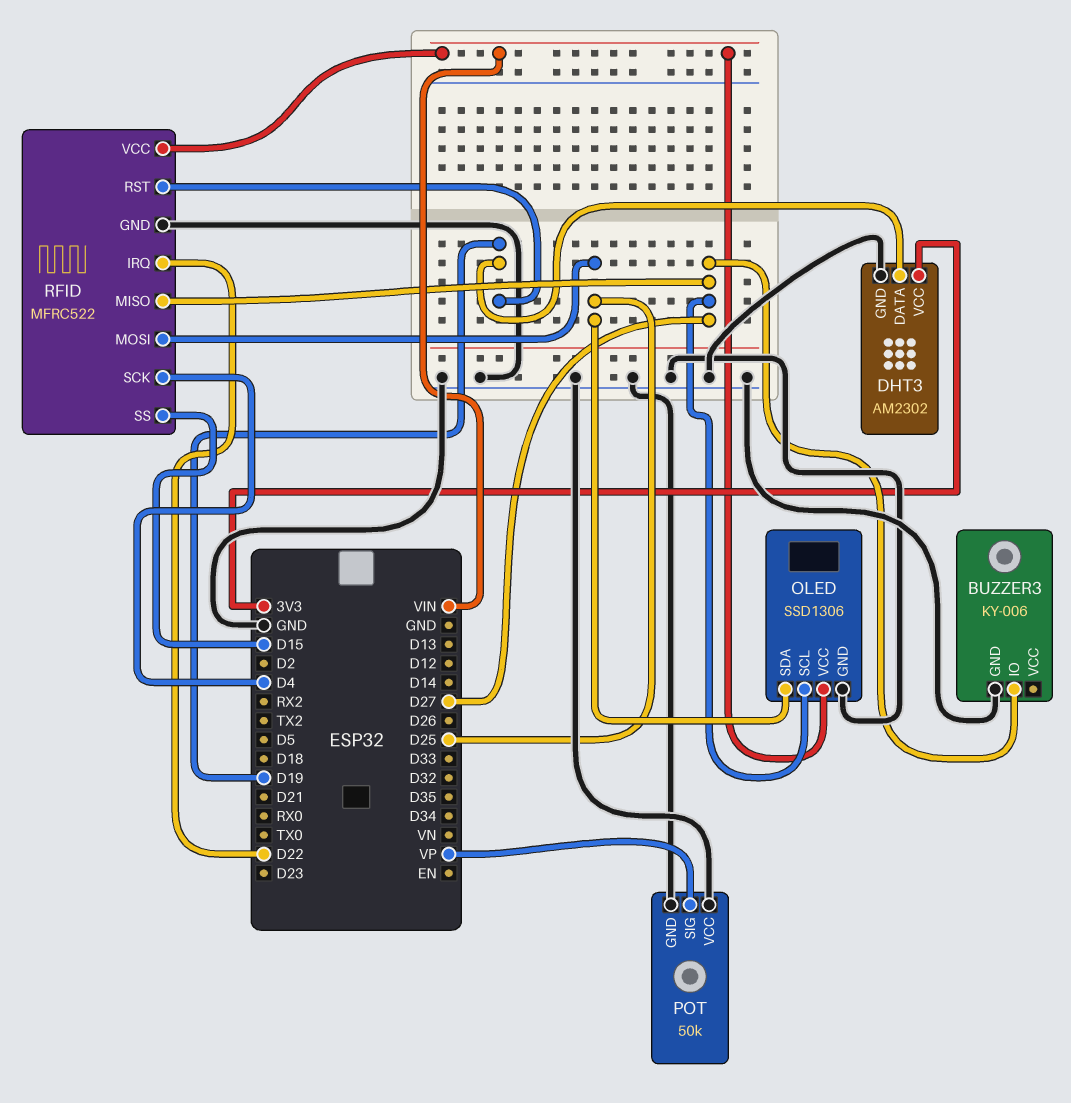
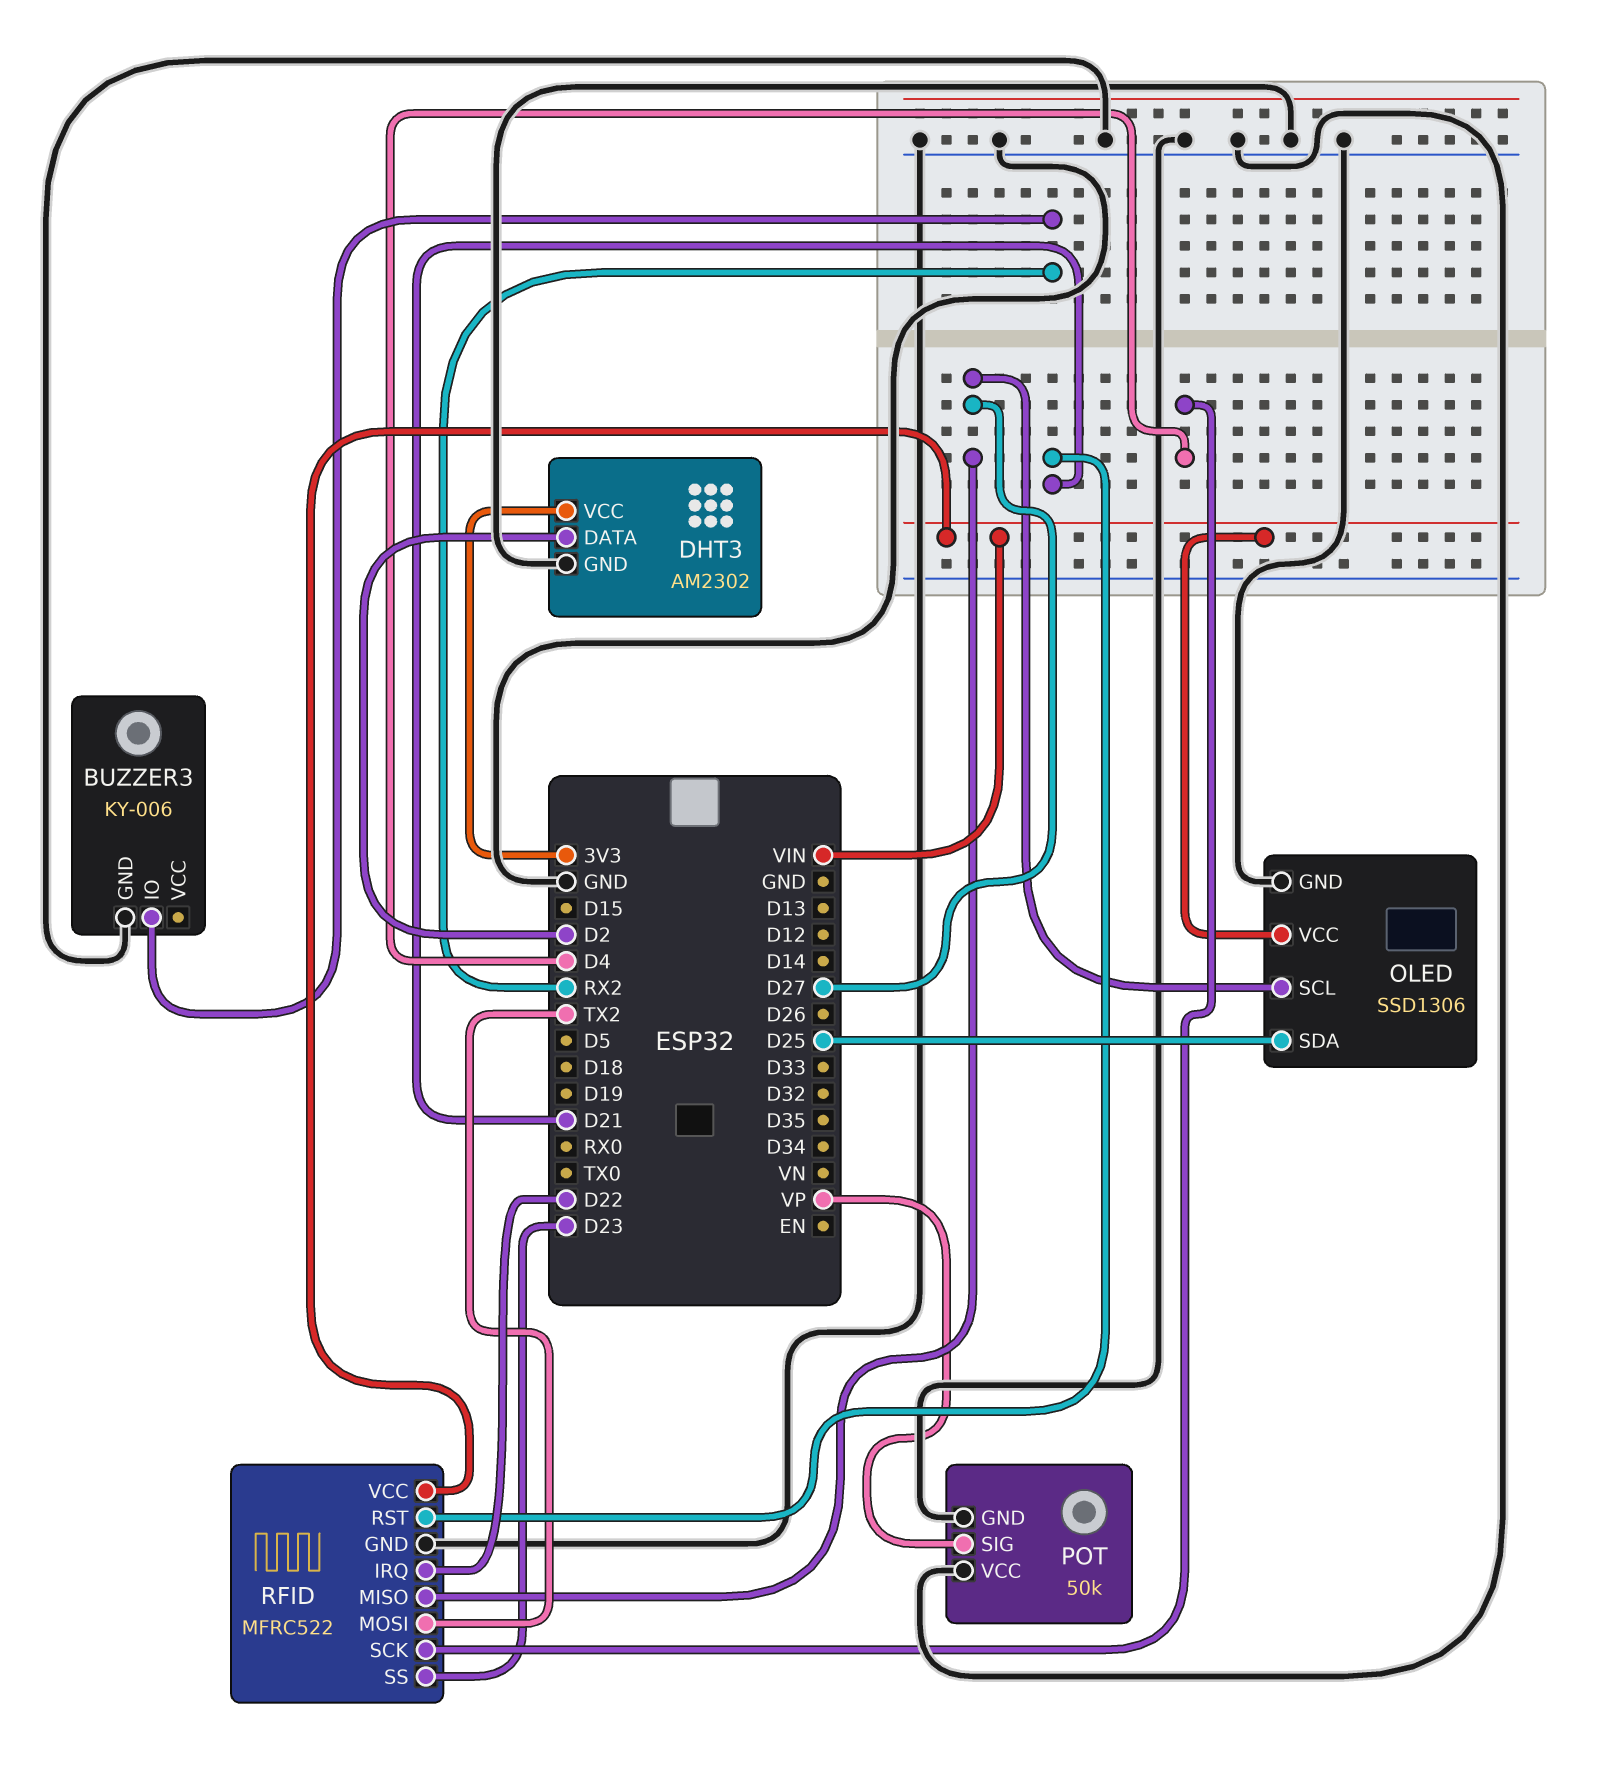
BUZZER3 pin IO: D27 -> RX2
DHT3 pin DATA: D19 -> D2
RFID pin MOSI: D25 -> TX2
RFID pin RST: D19 -> D21
RFID pin SS: D15 -> D23

